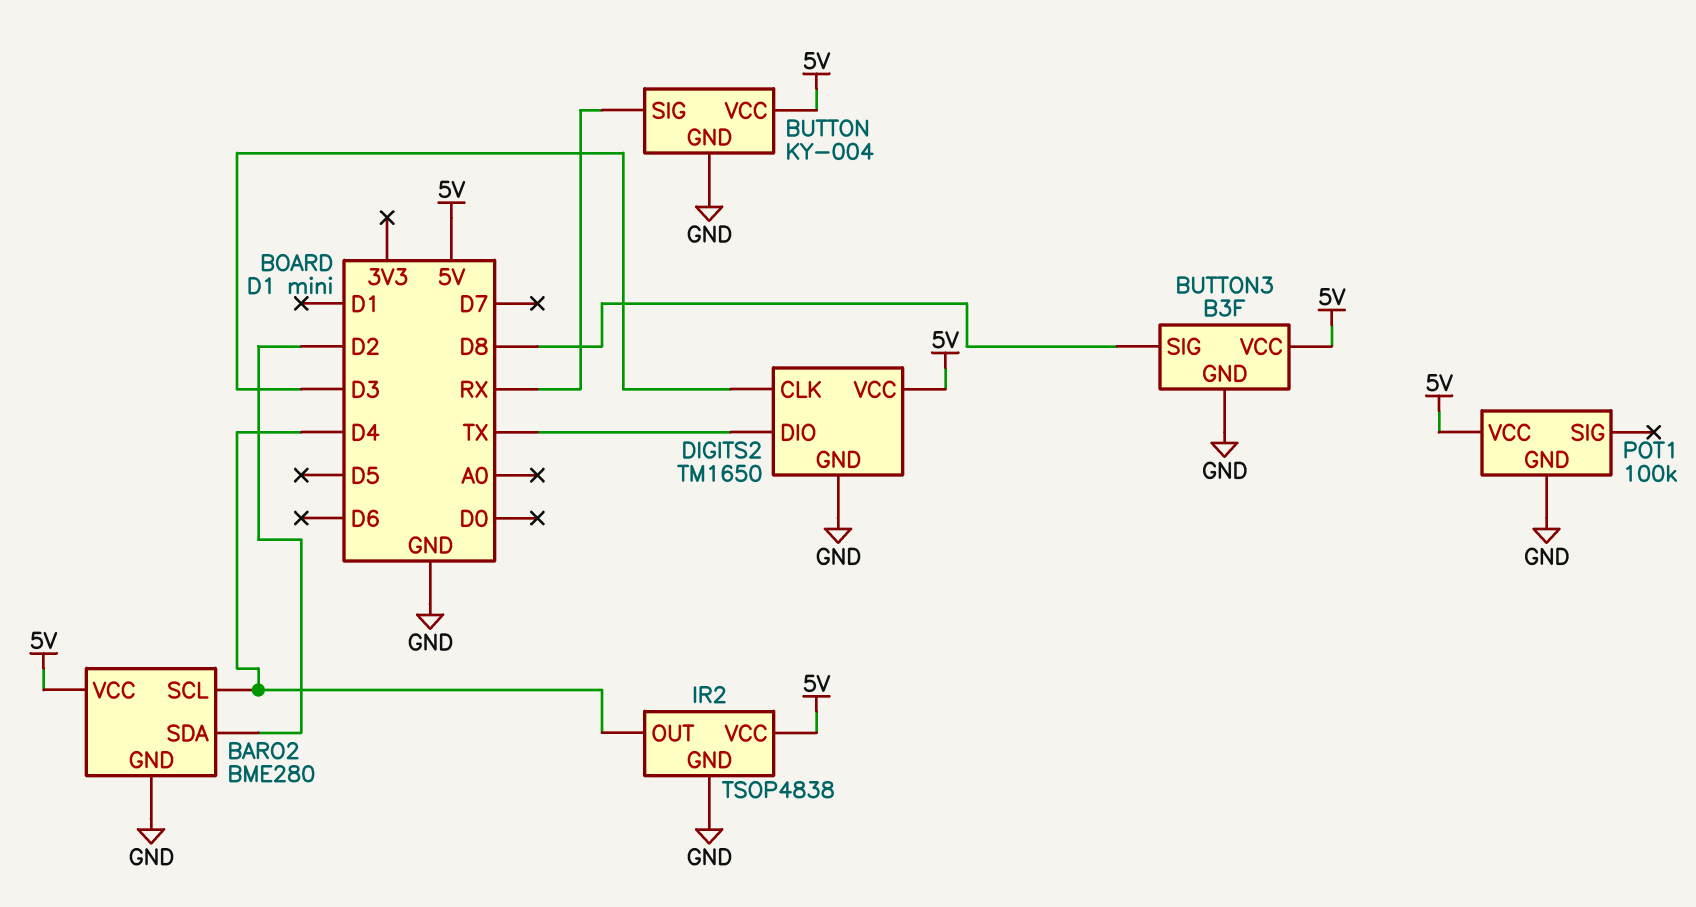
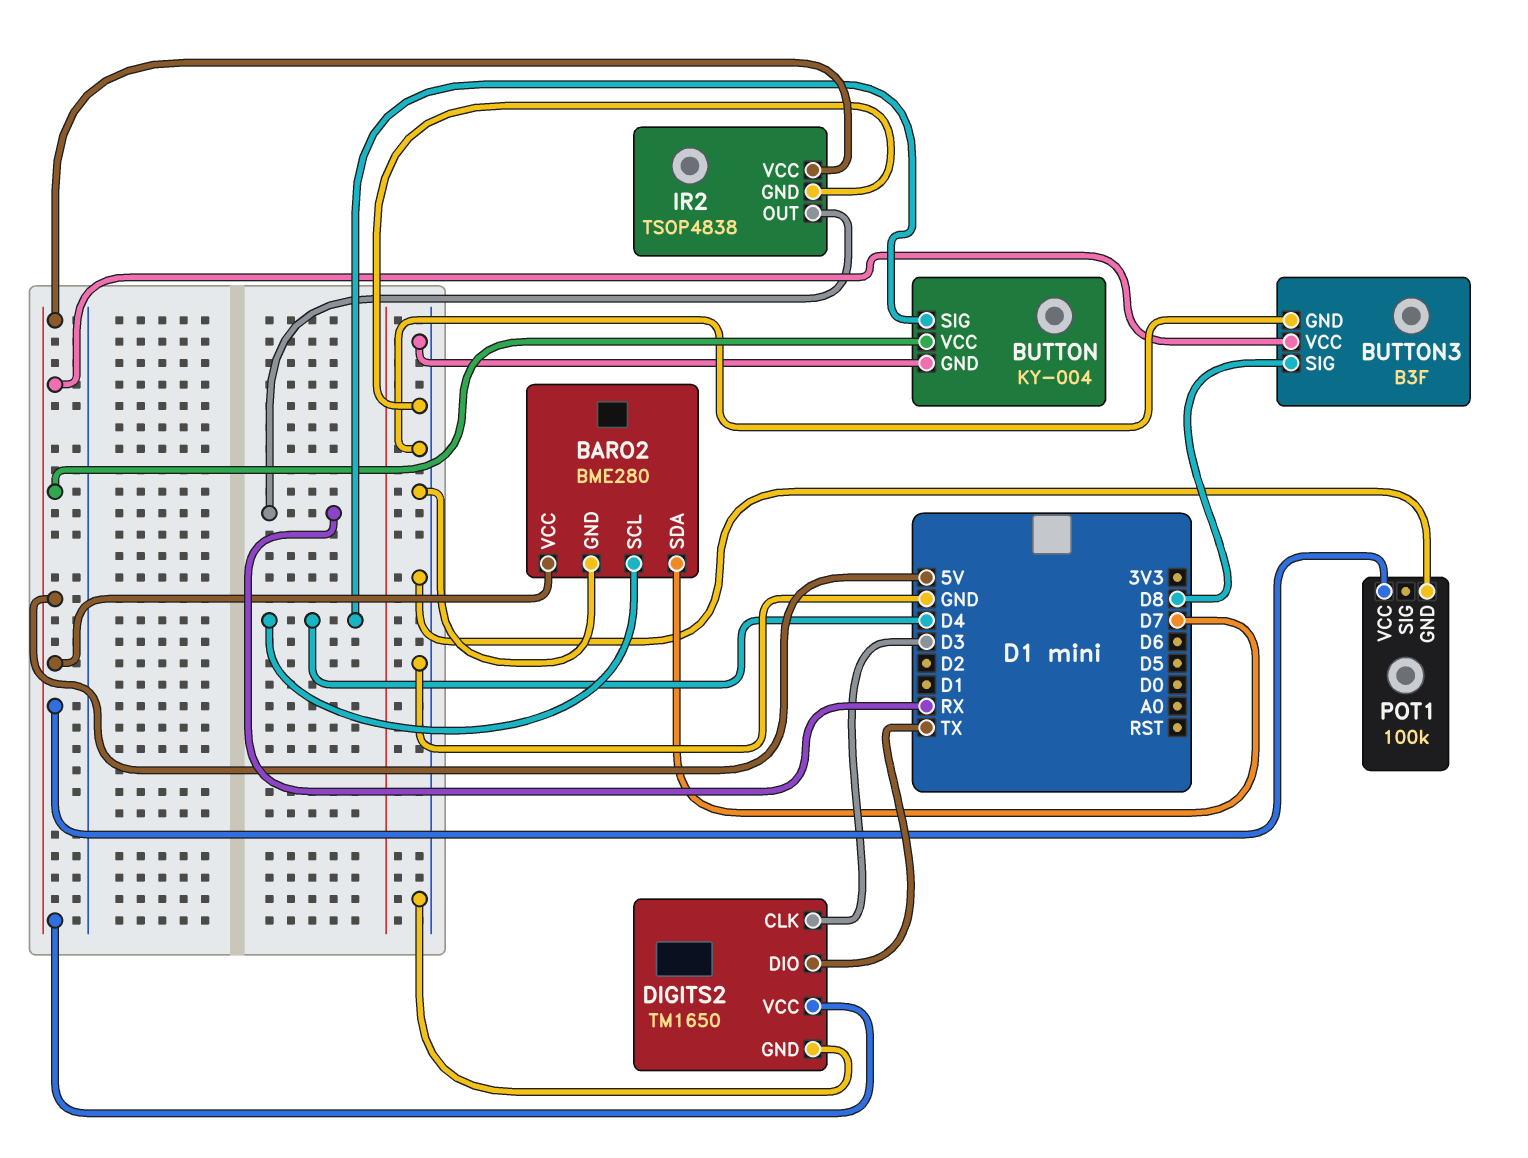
BARO2 pin SDA: D2 -> D7
BUTTON pin SIG: RX -> D4
IR2 pin OUT: D4 -> RX

